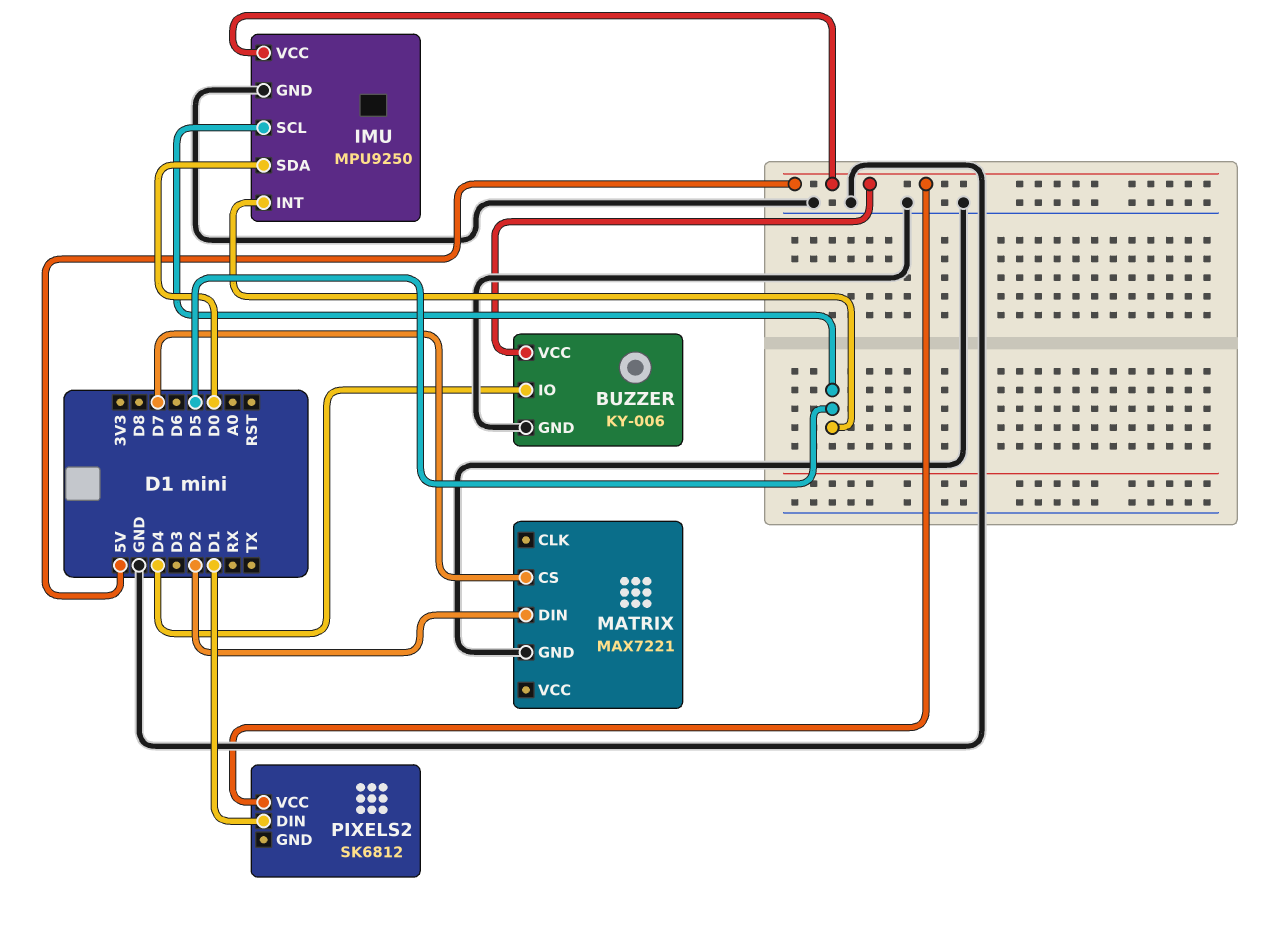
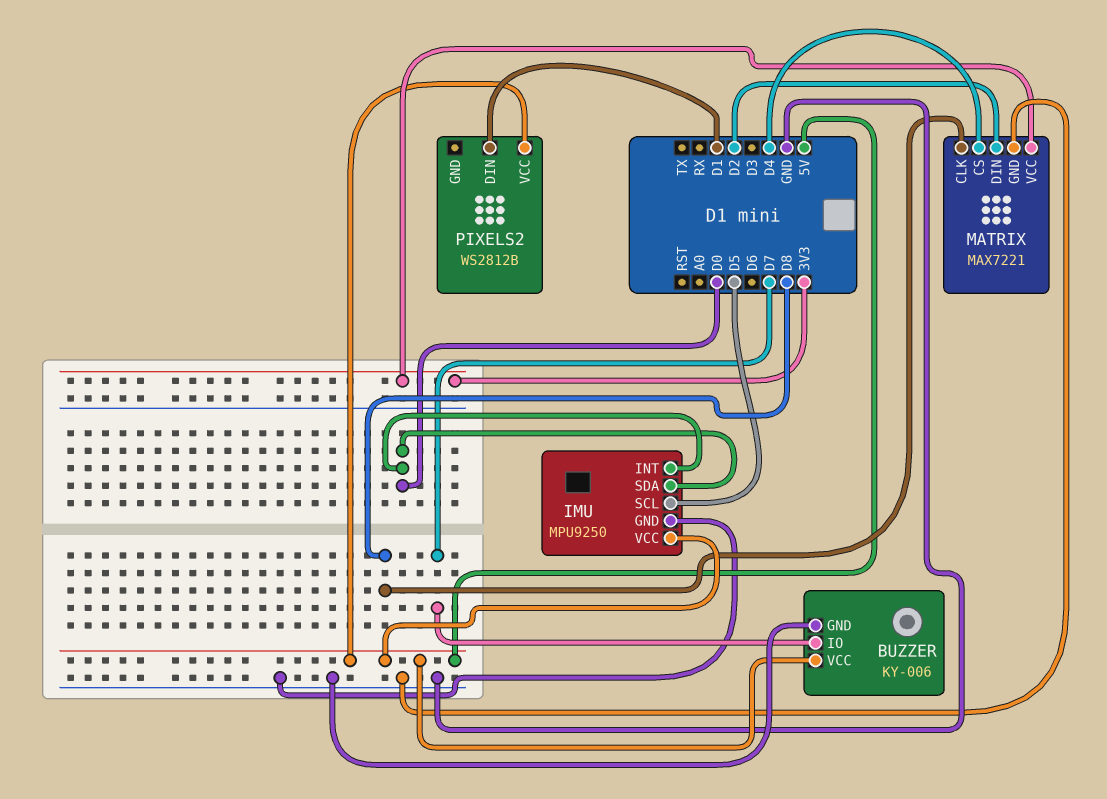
BUZZER pin IO: D4 -> D7
IMU pin INT: D5 -> D0
MATRIX pin CLK: none -> D8
MATRIX pin CS: D7 -> D4
MATRIX pin VCC: none -> 3V3
PIXELS2: SK6812 -> WS2812B

